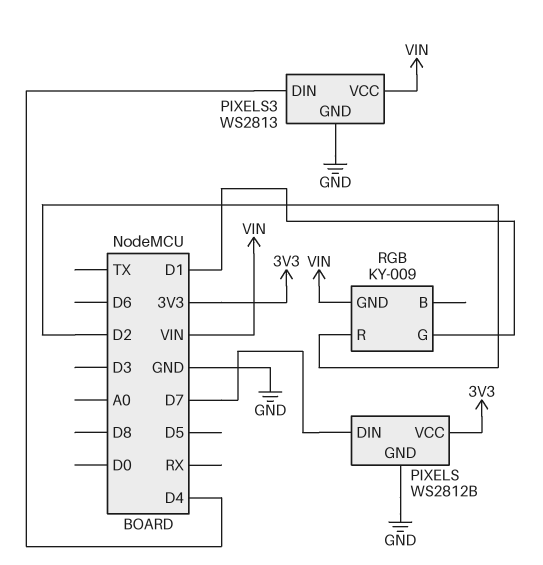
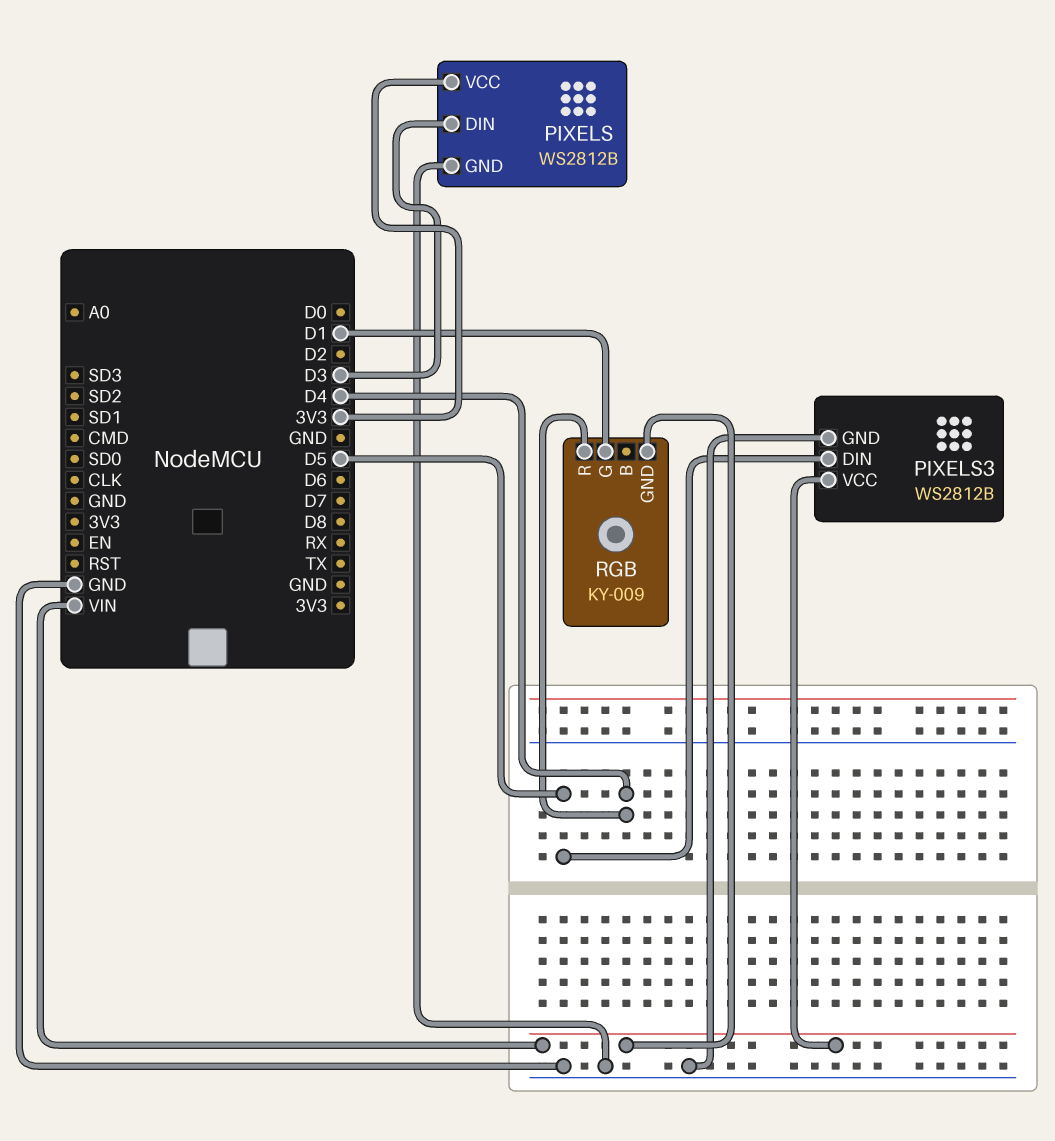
PIXELS pin DIN: D7 -> D3
PIXELS3: WS2813 -> WS2812B
PIXELS3 pin DIN: D4 -> D5
RGB pin R: D2 -> D4

